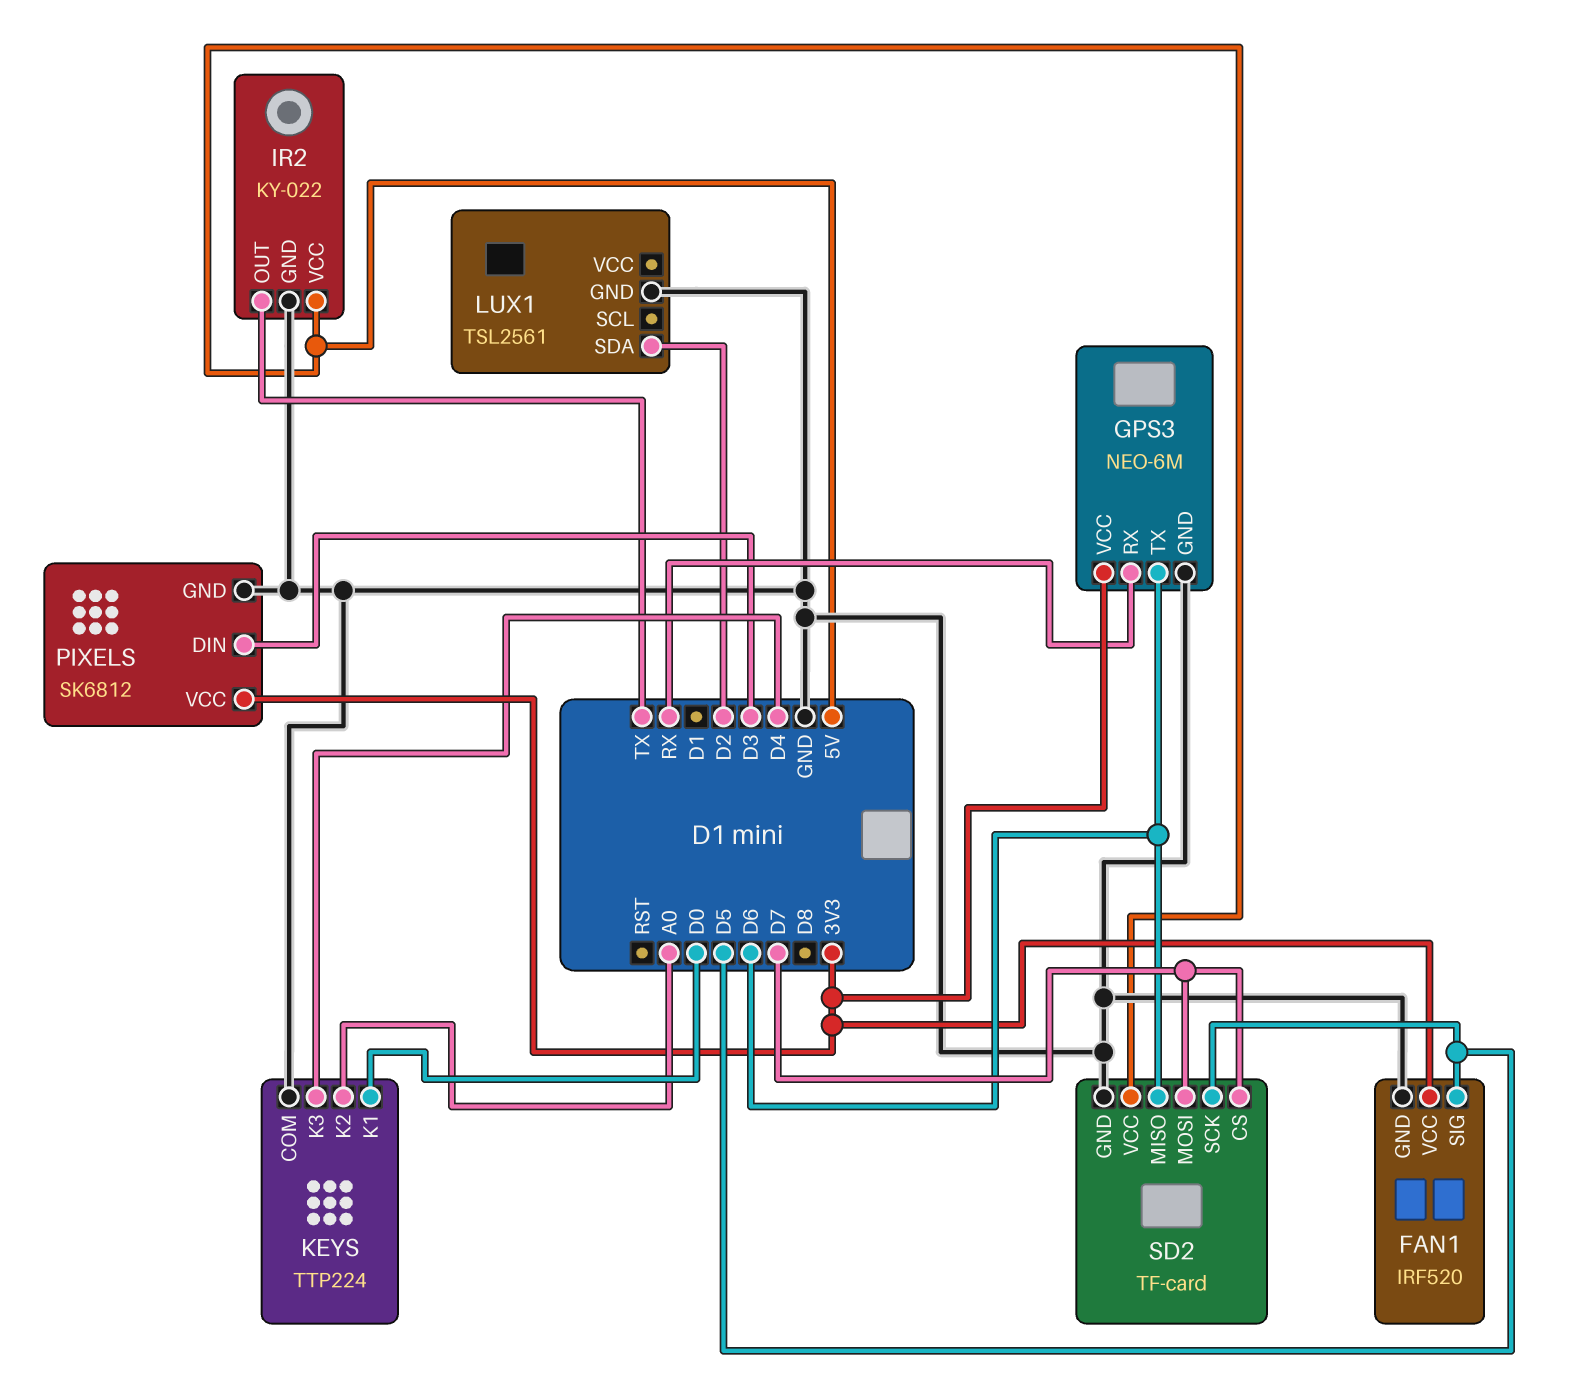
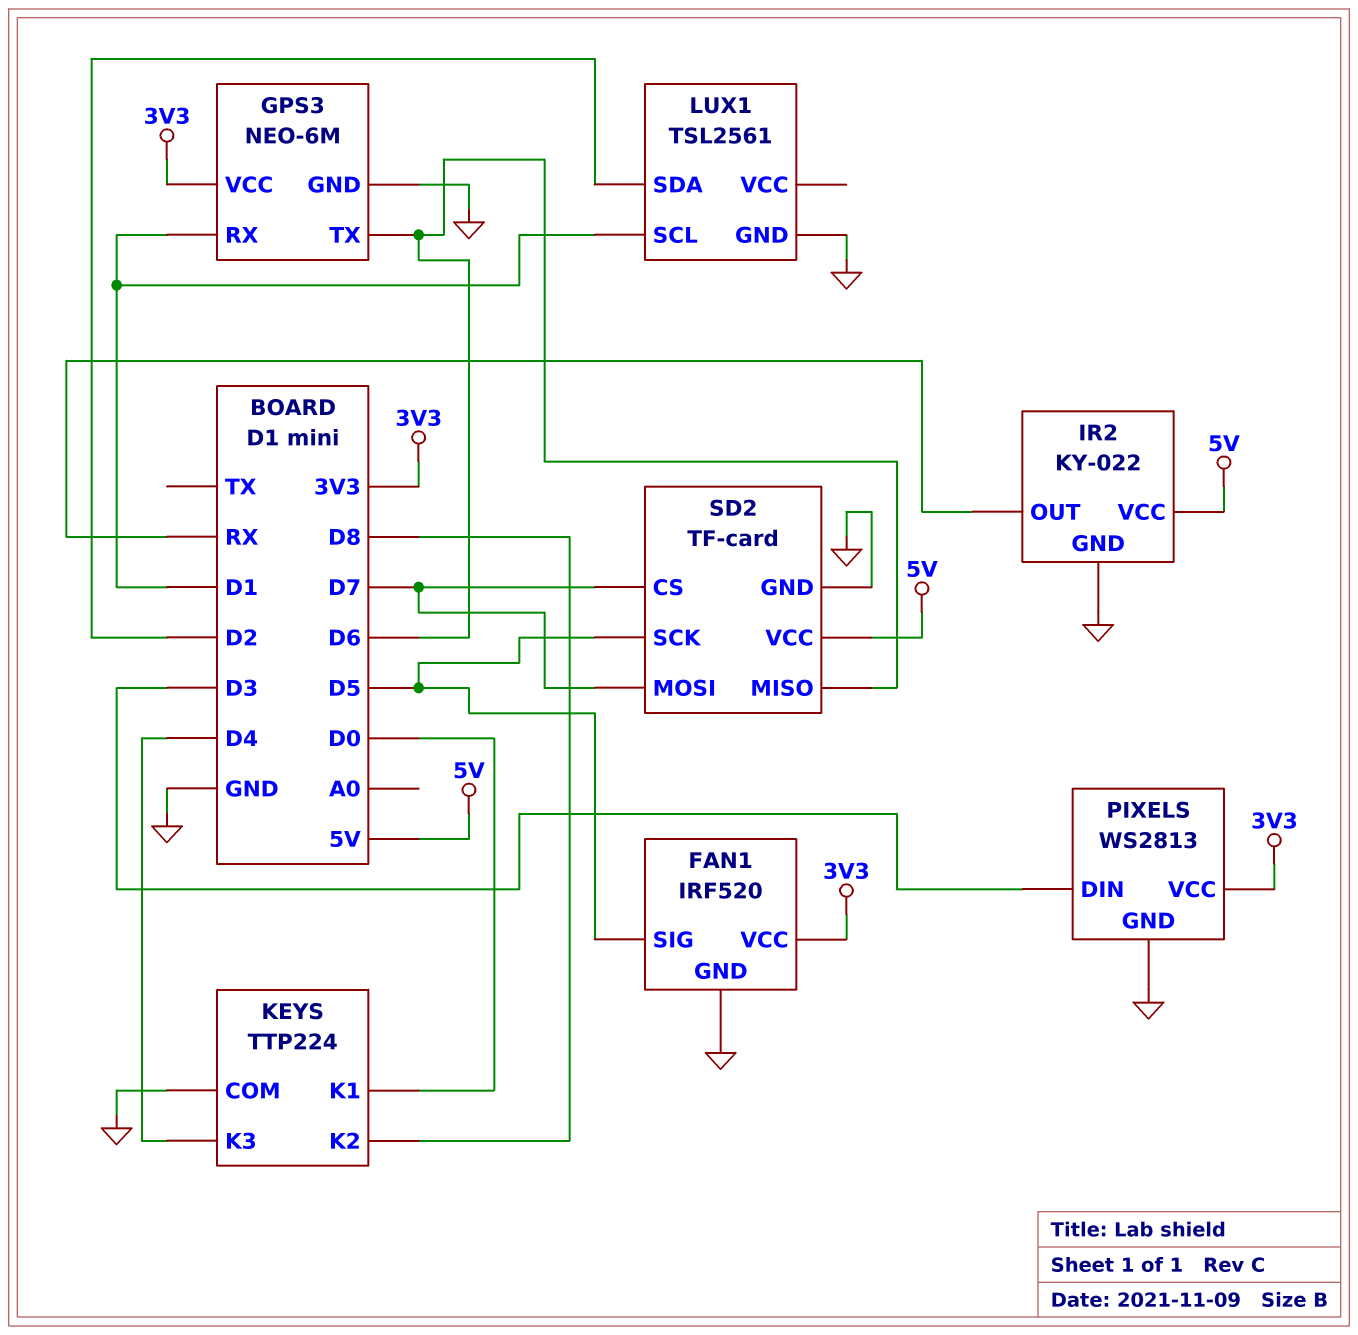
GPS3 pin RX: RX -> D1
IR2 pin OUT: TX -> RX
KEYS pin K2: A0 -> D8
LUX1 pin SCL: none -> D1
PIXELS: SK6812 -> WS2813

